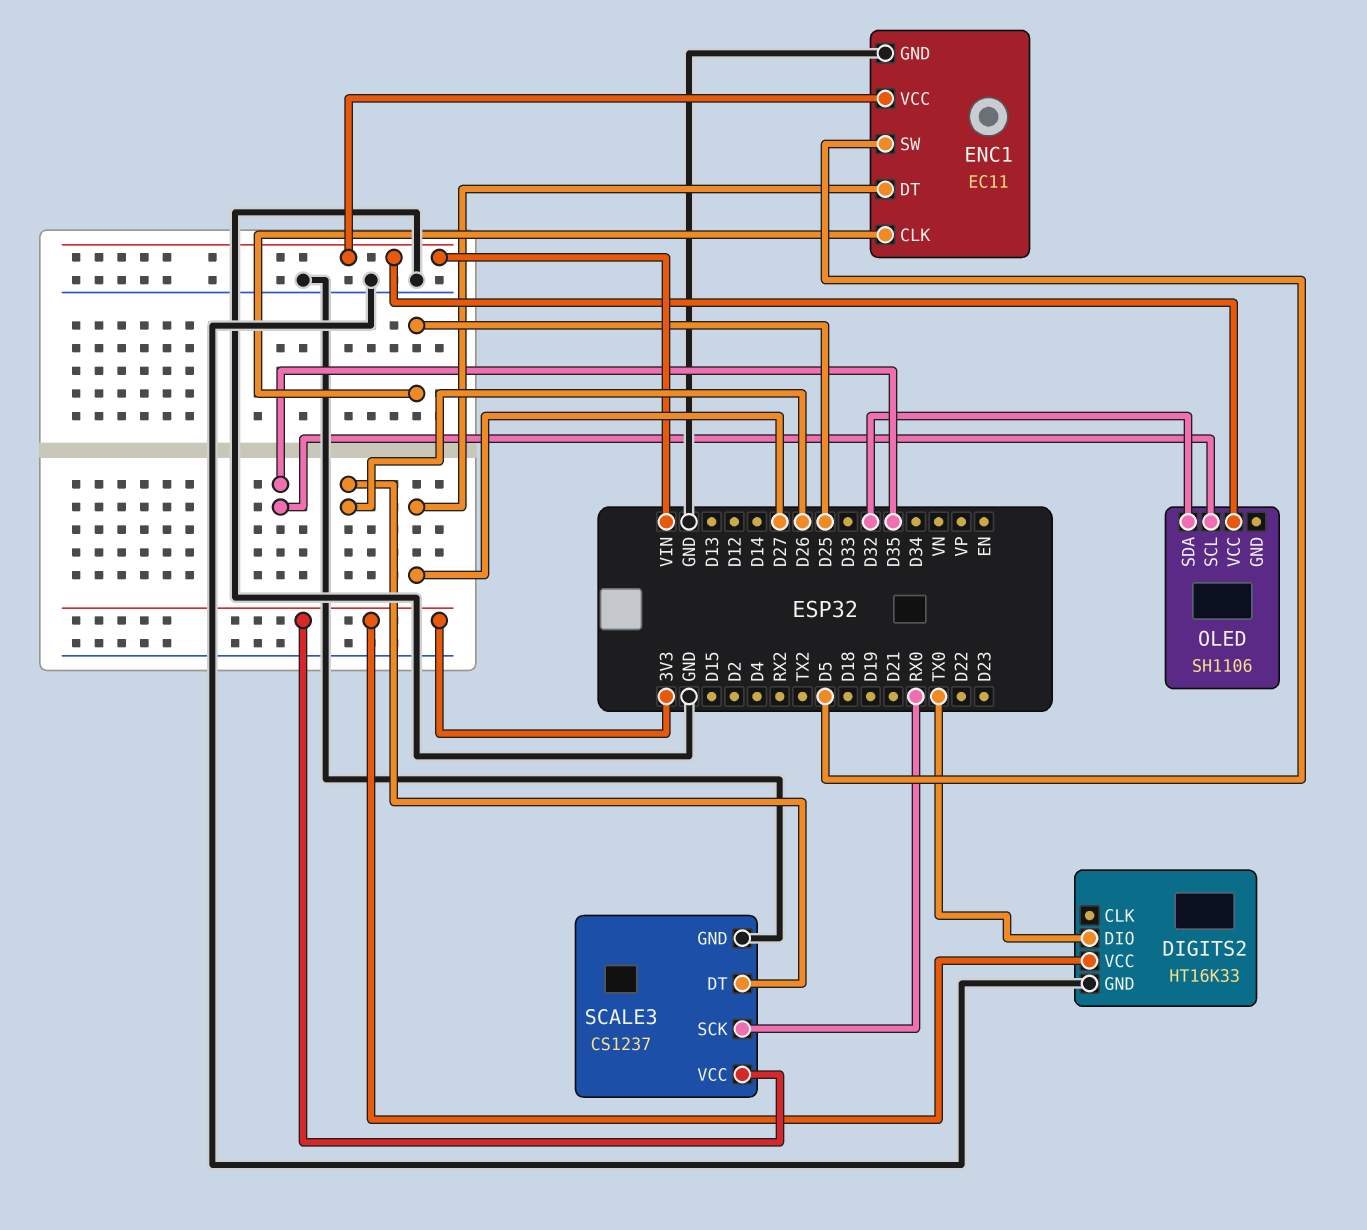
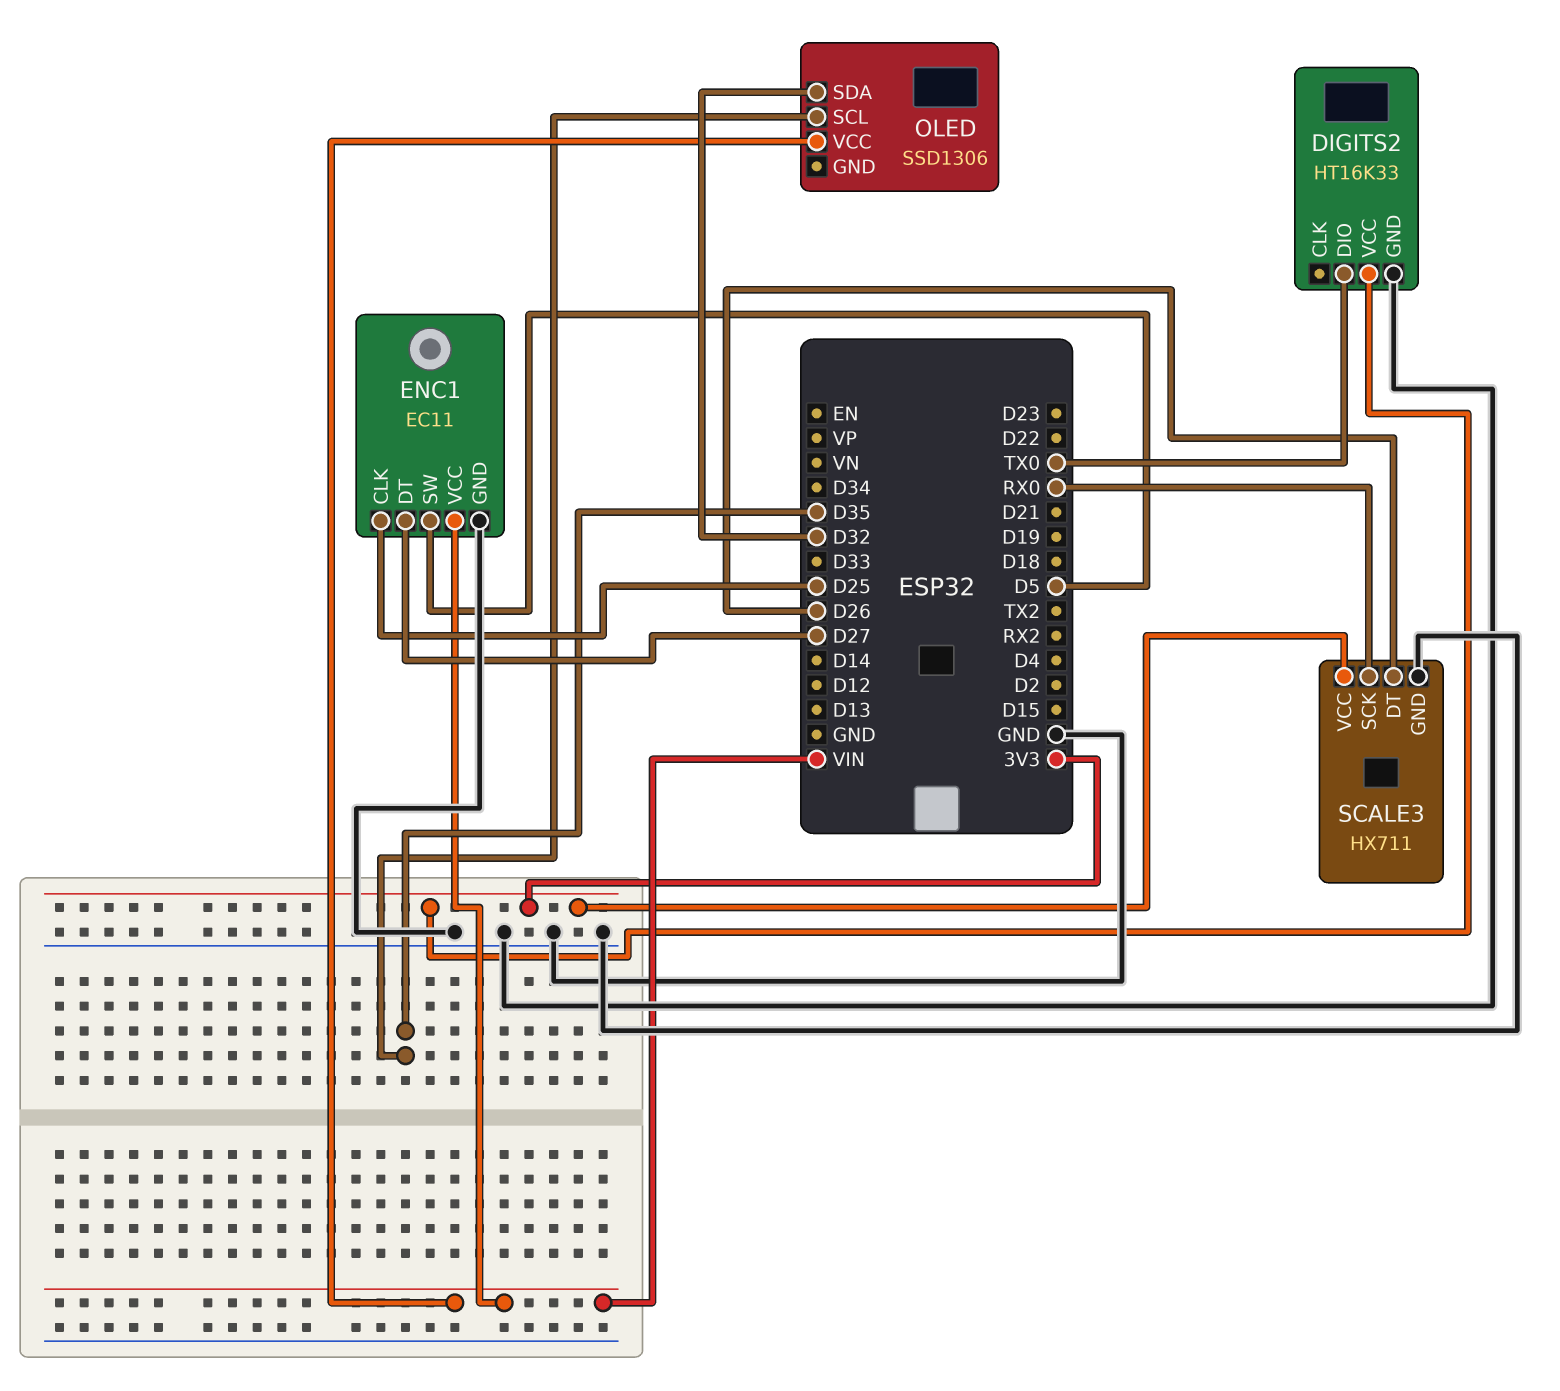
OLED: SH1106 -> SSD1306
SCALE3: CS1237 -> HX711

